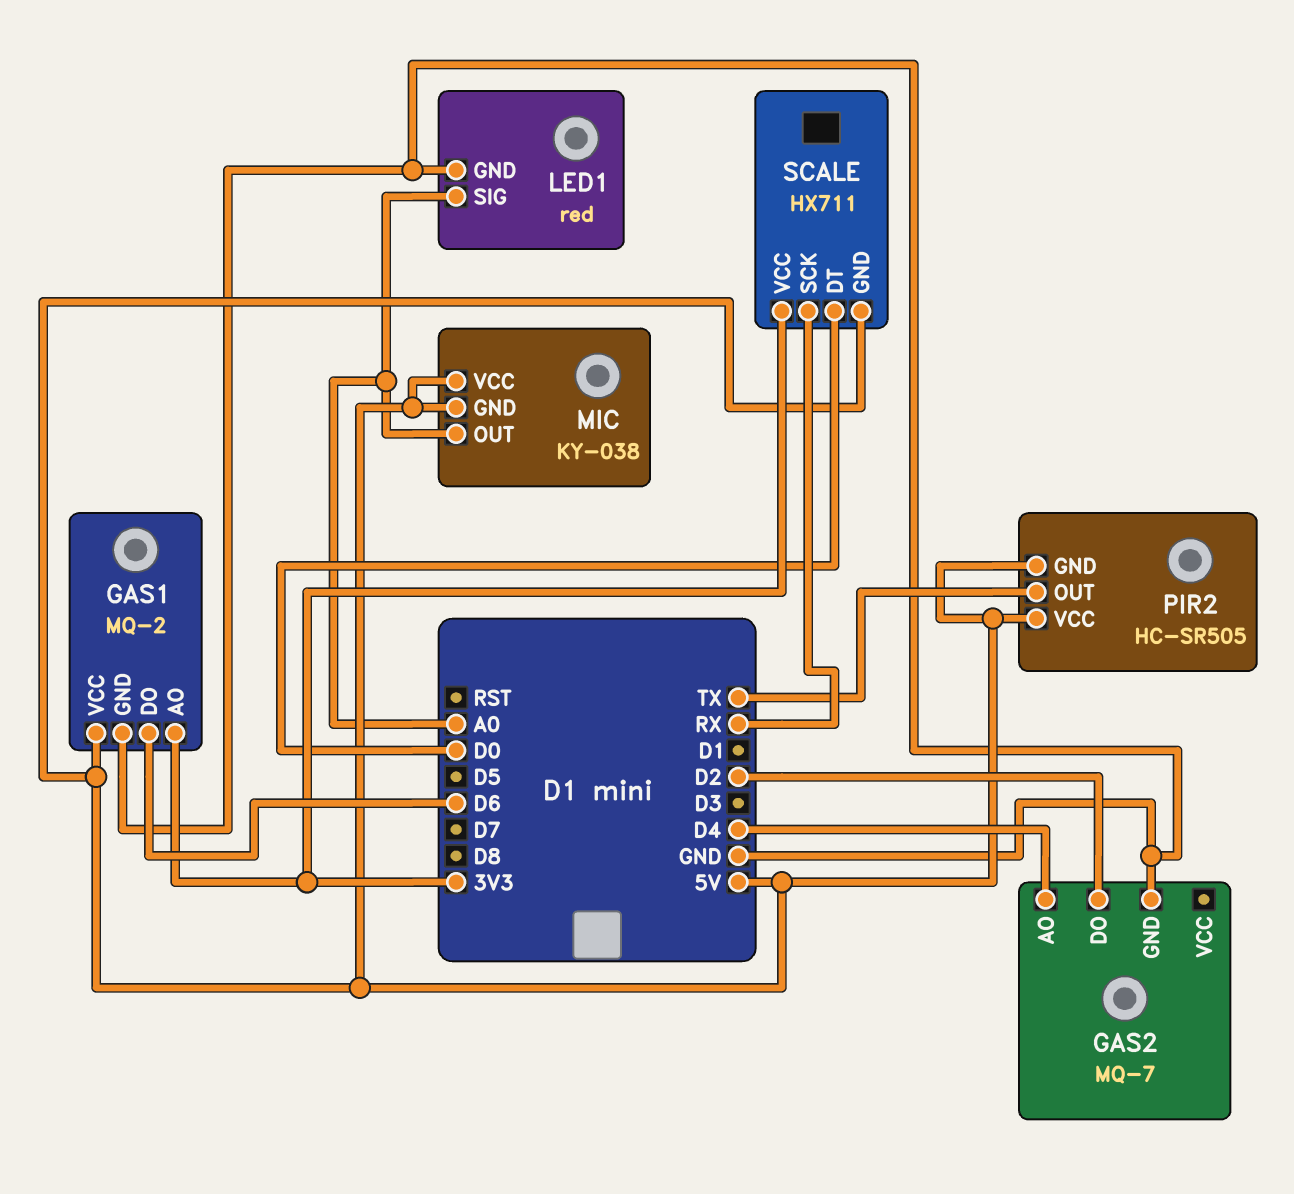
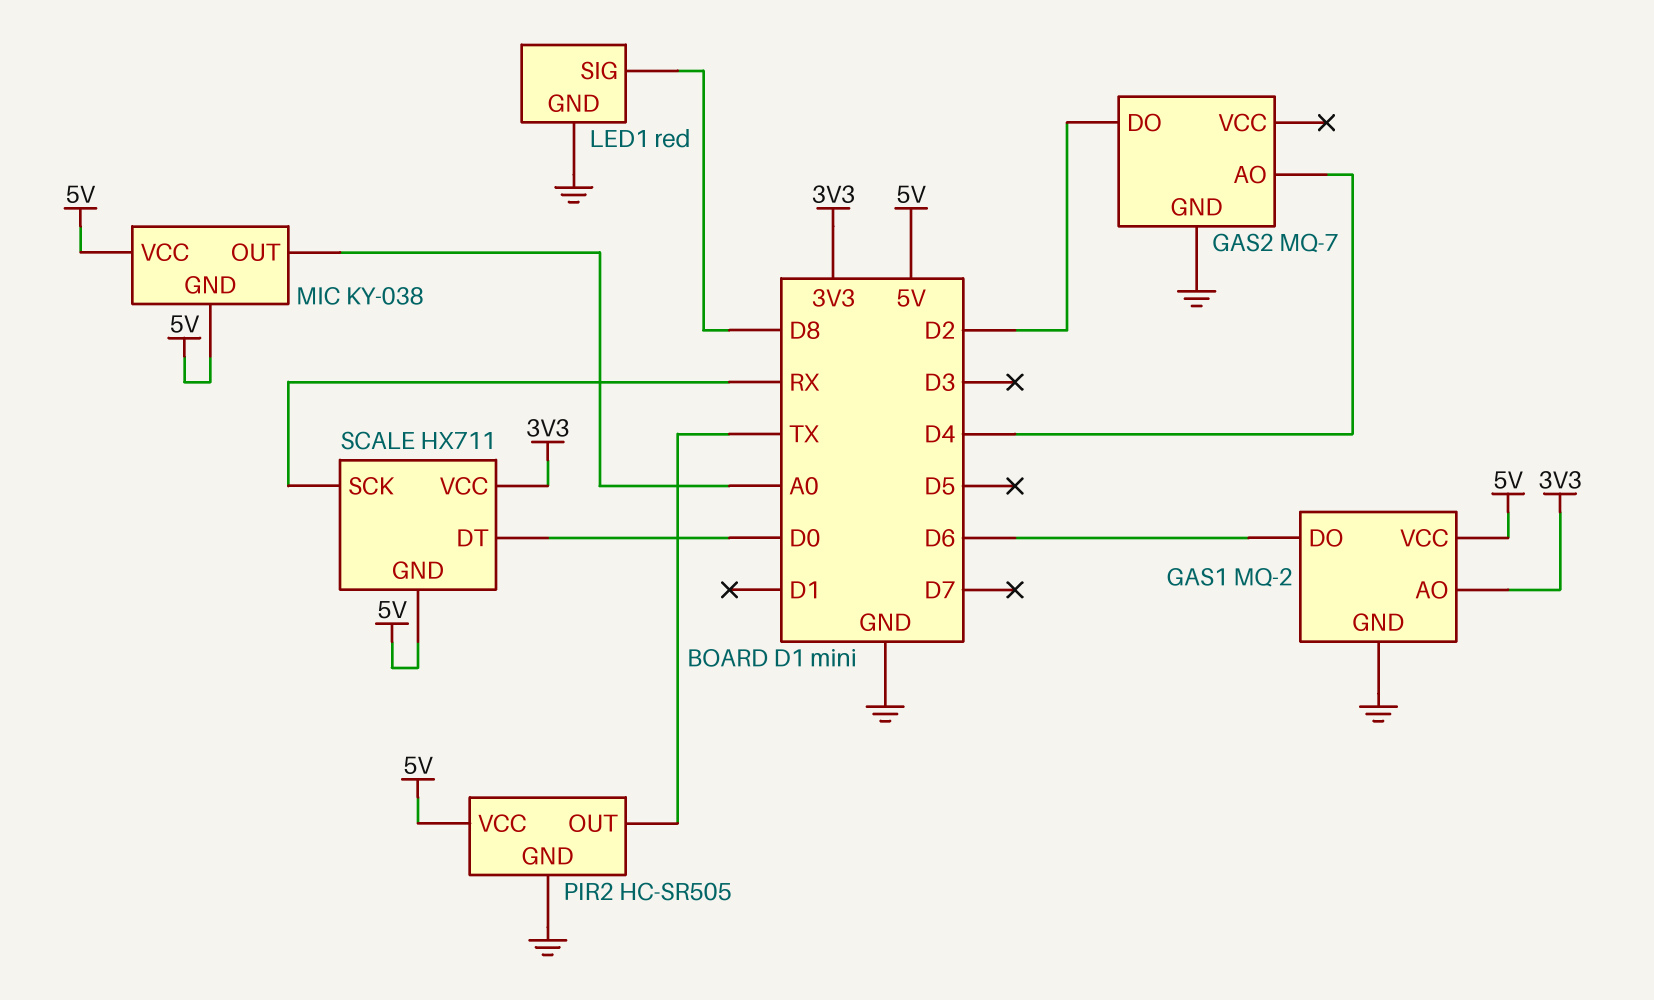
LED1 pin SIG: A0 -> D8
PIR2 pin GND: 5V -> GND

